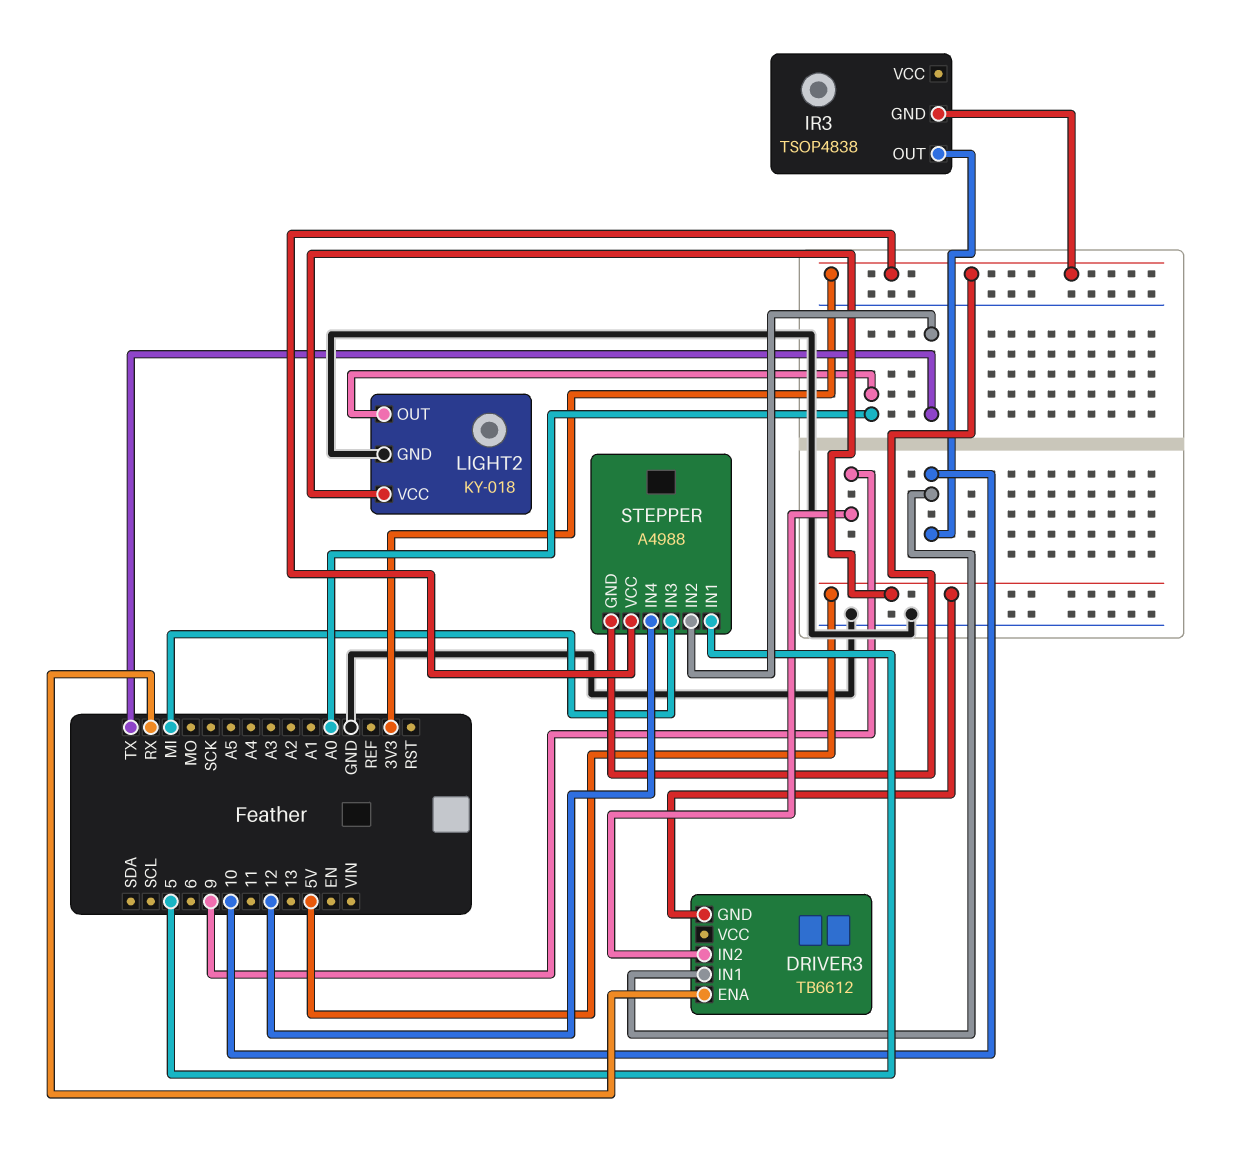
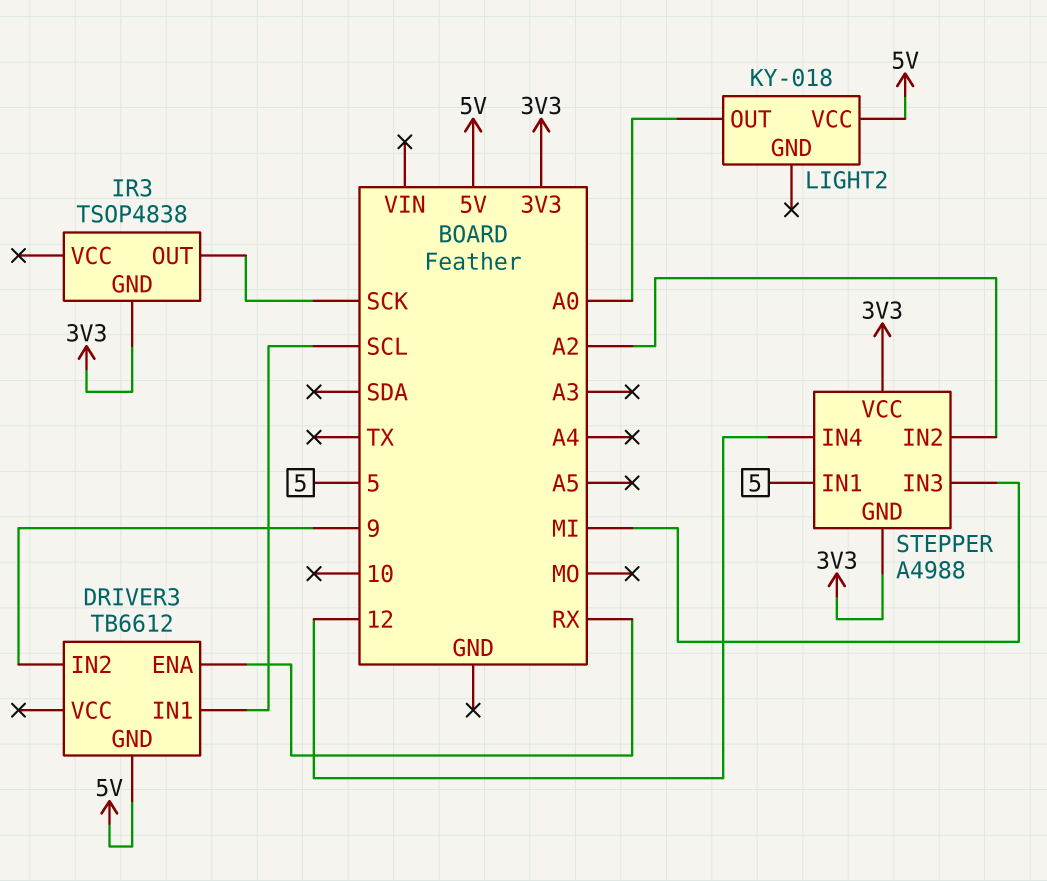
DRIVER3 pin IN1: 10 -> SCL
IR3 pin OUT: 10 -> SCK
LIGHT2 pin GND: GND -> none
STEPPER pin IN2: TX -> A2

